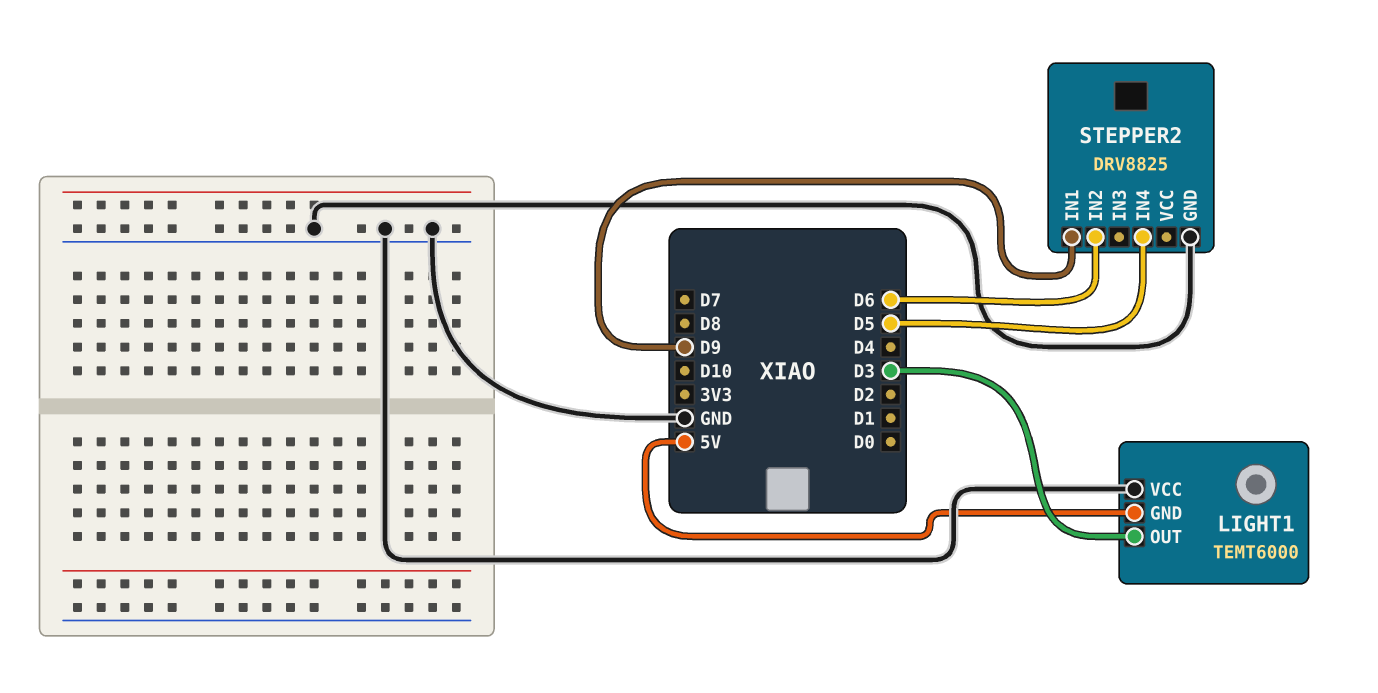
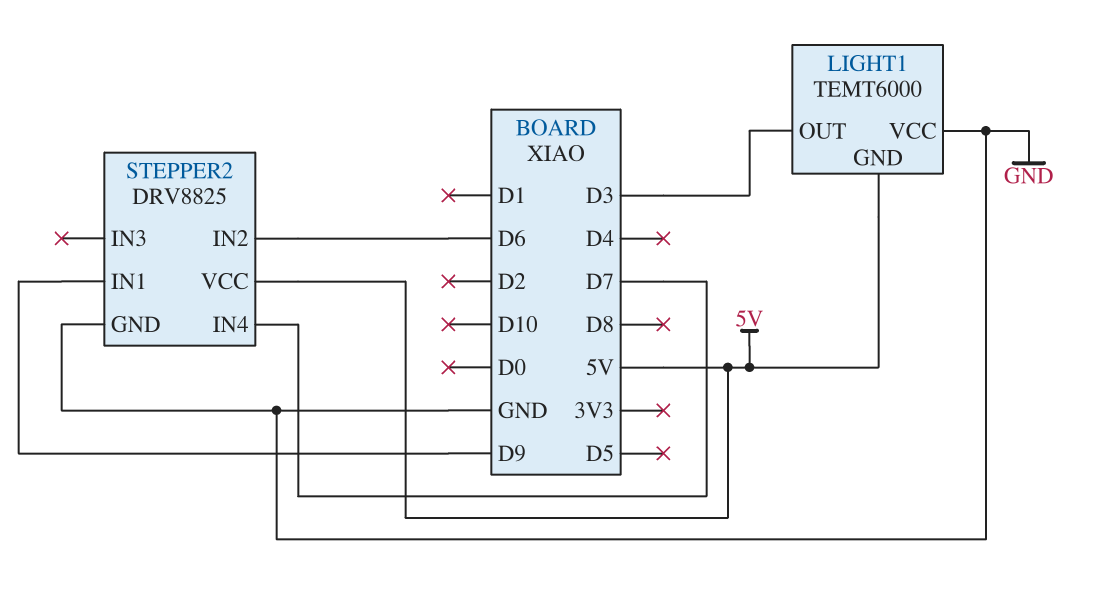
STEPPER2 pin IN4: D5 -> D7
STEPPER2 pin VCC: none -> 5V

